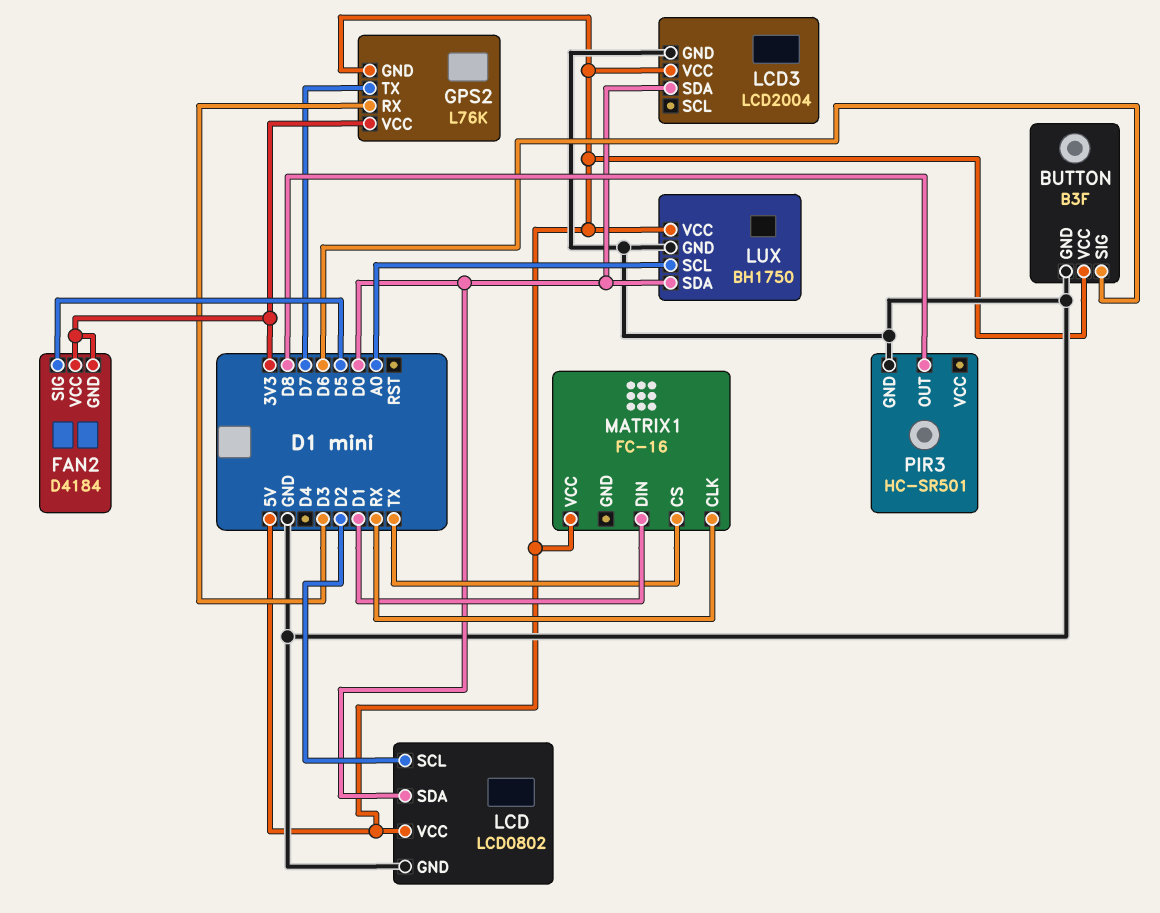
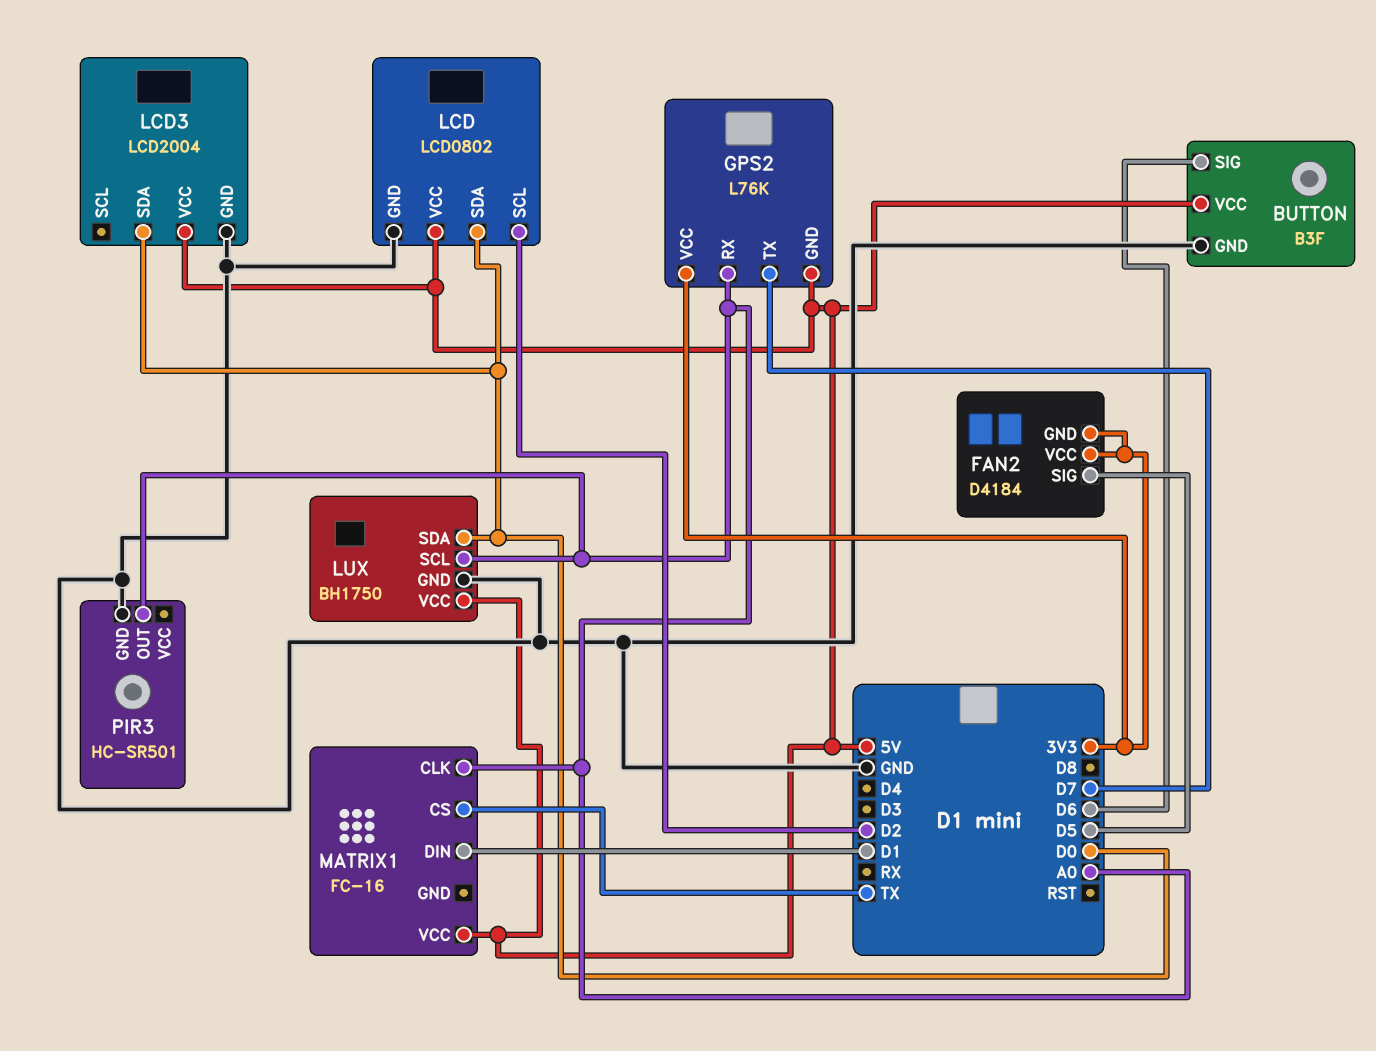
GPS2 pin RX: D3 -> A0
MATRIX1 pin CLK: RX -> A0
PIR3 pin OUT: D8 -> A0

